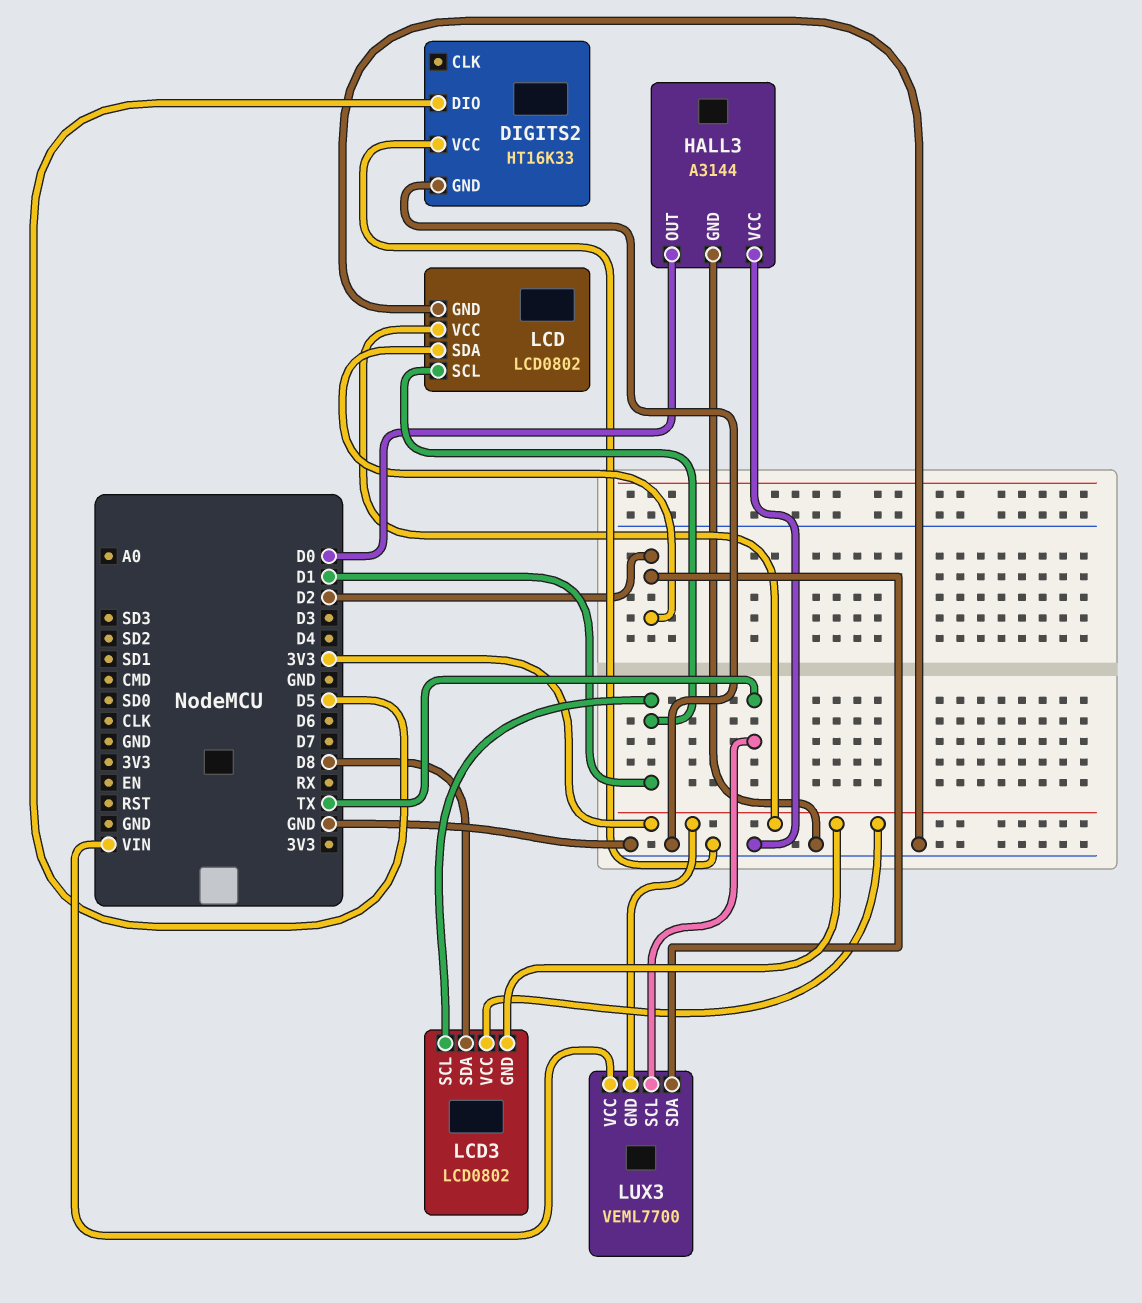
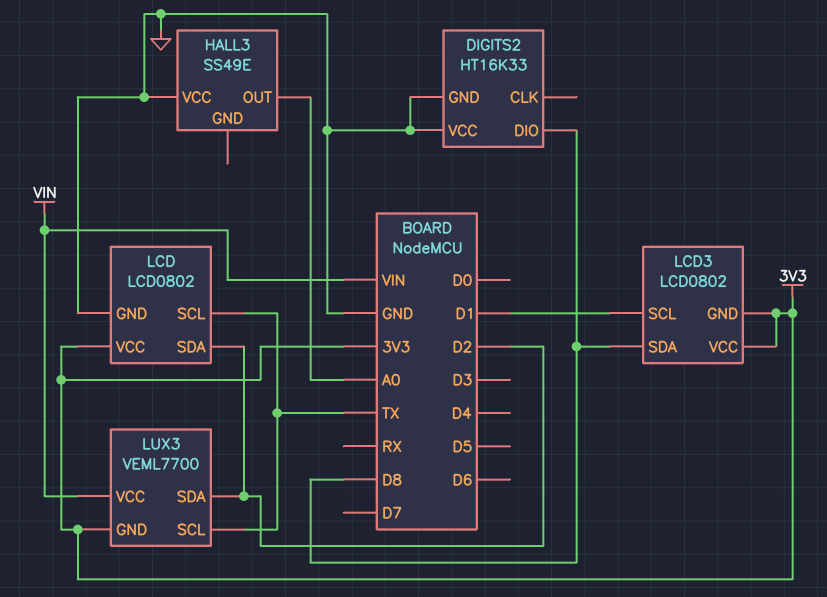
DIGITS2 pin DIO: D5 -> D8
HALL3: A3144 -> SS49E
HALL3 pin GND: GND -> none
HALL3 pin OUT: D0 -> A0
LCD pin SCL: D1 -> TX

